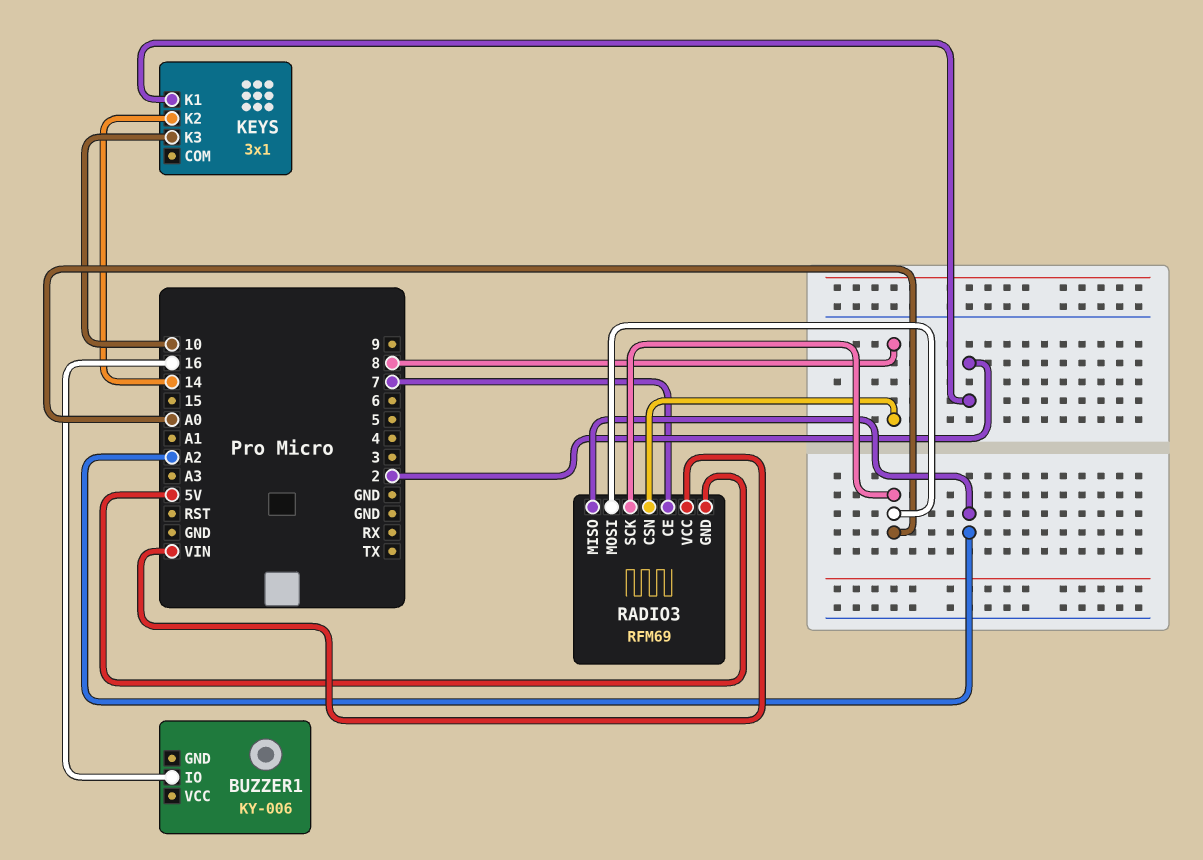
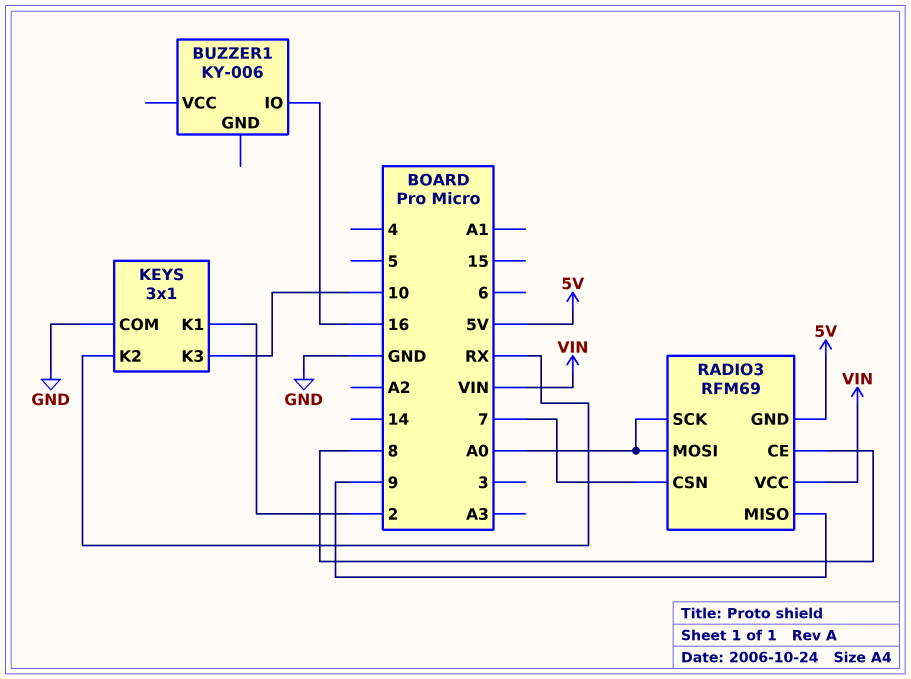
KEYS pin COM: none -> GND
KEYS pin K2: 14 -> RX
RADIO3 pin CE: 7 -> 8
RADIO3 pin CSN: 8 -> 7
RADIO3 pin MISO: A2 -> 9

